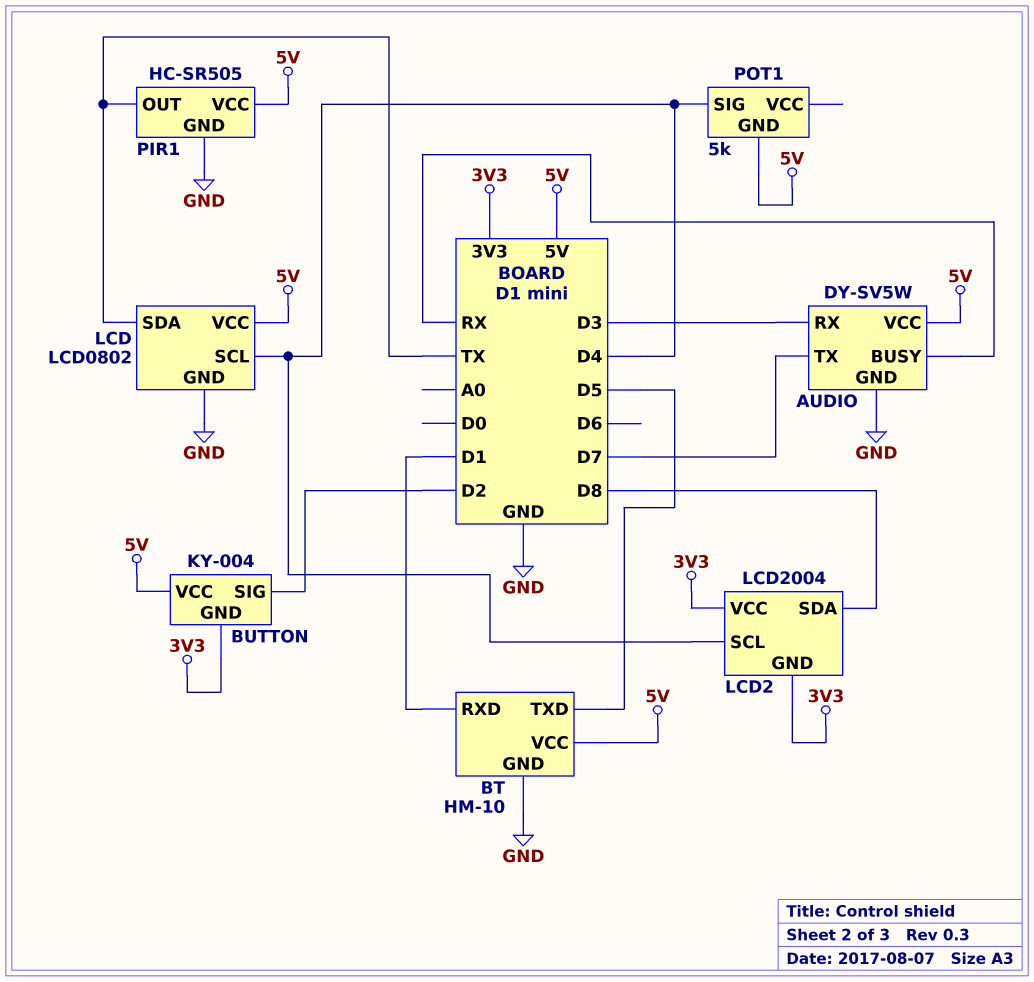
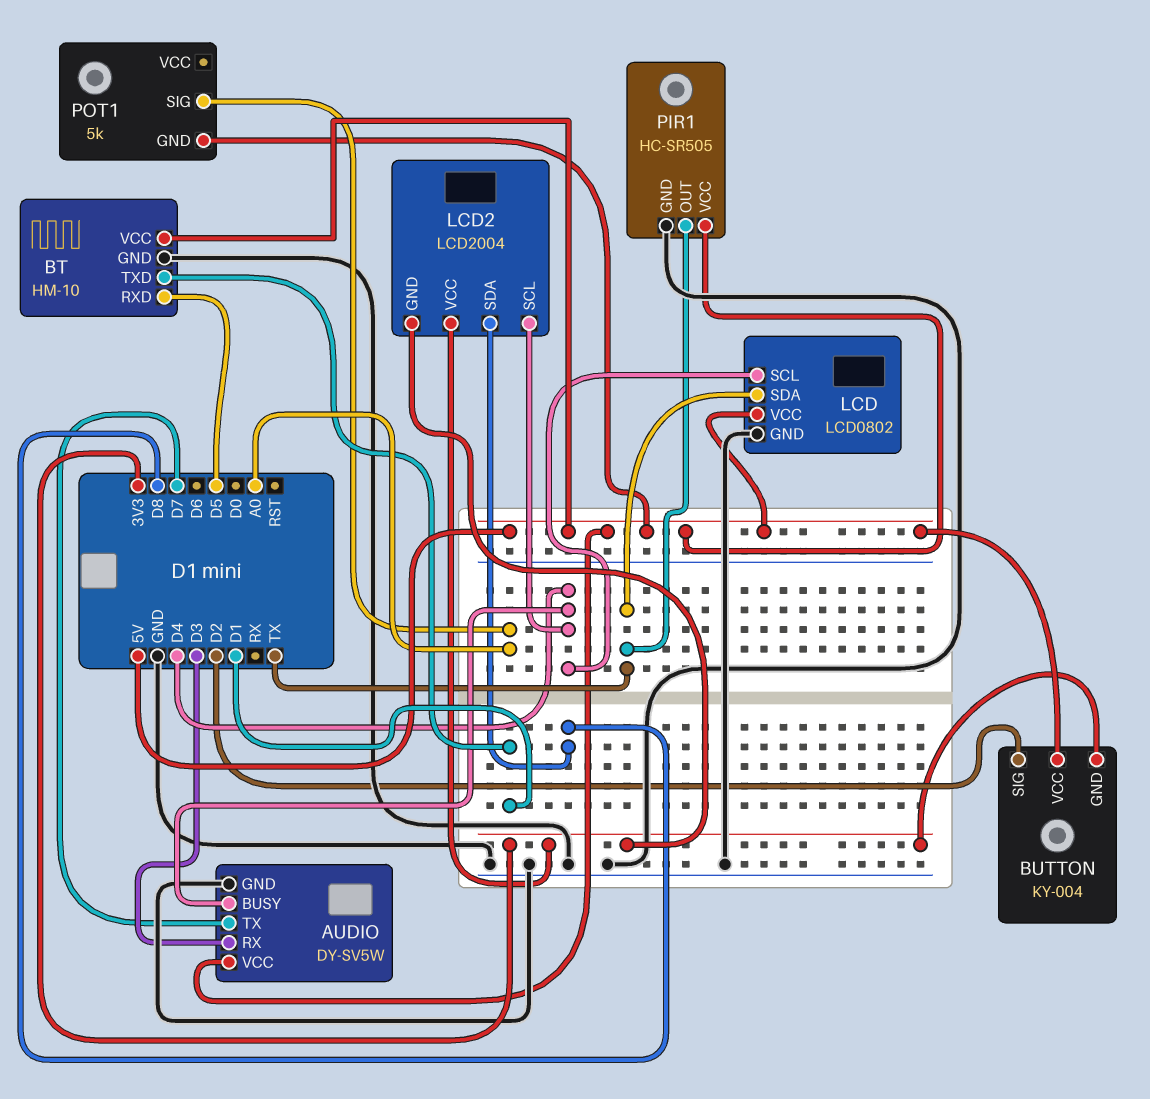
AUDIO pin BUSY: RX -> D4
BT pin RXD: D1 -> D5
BT pin TXD: D5 -> D1
POT1 pin SIG: D4 -> A0

